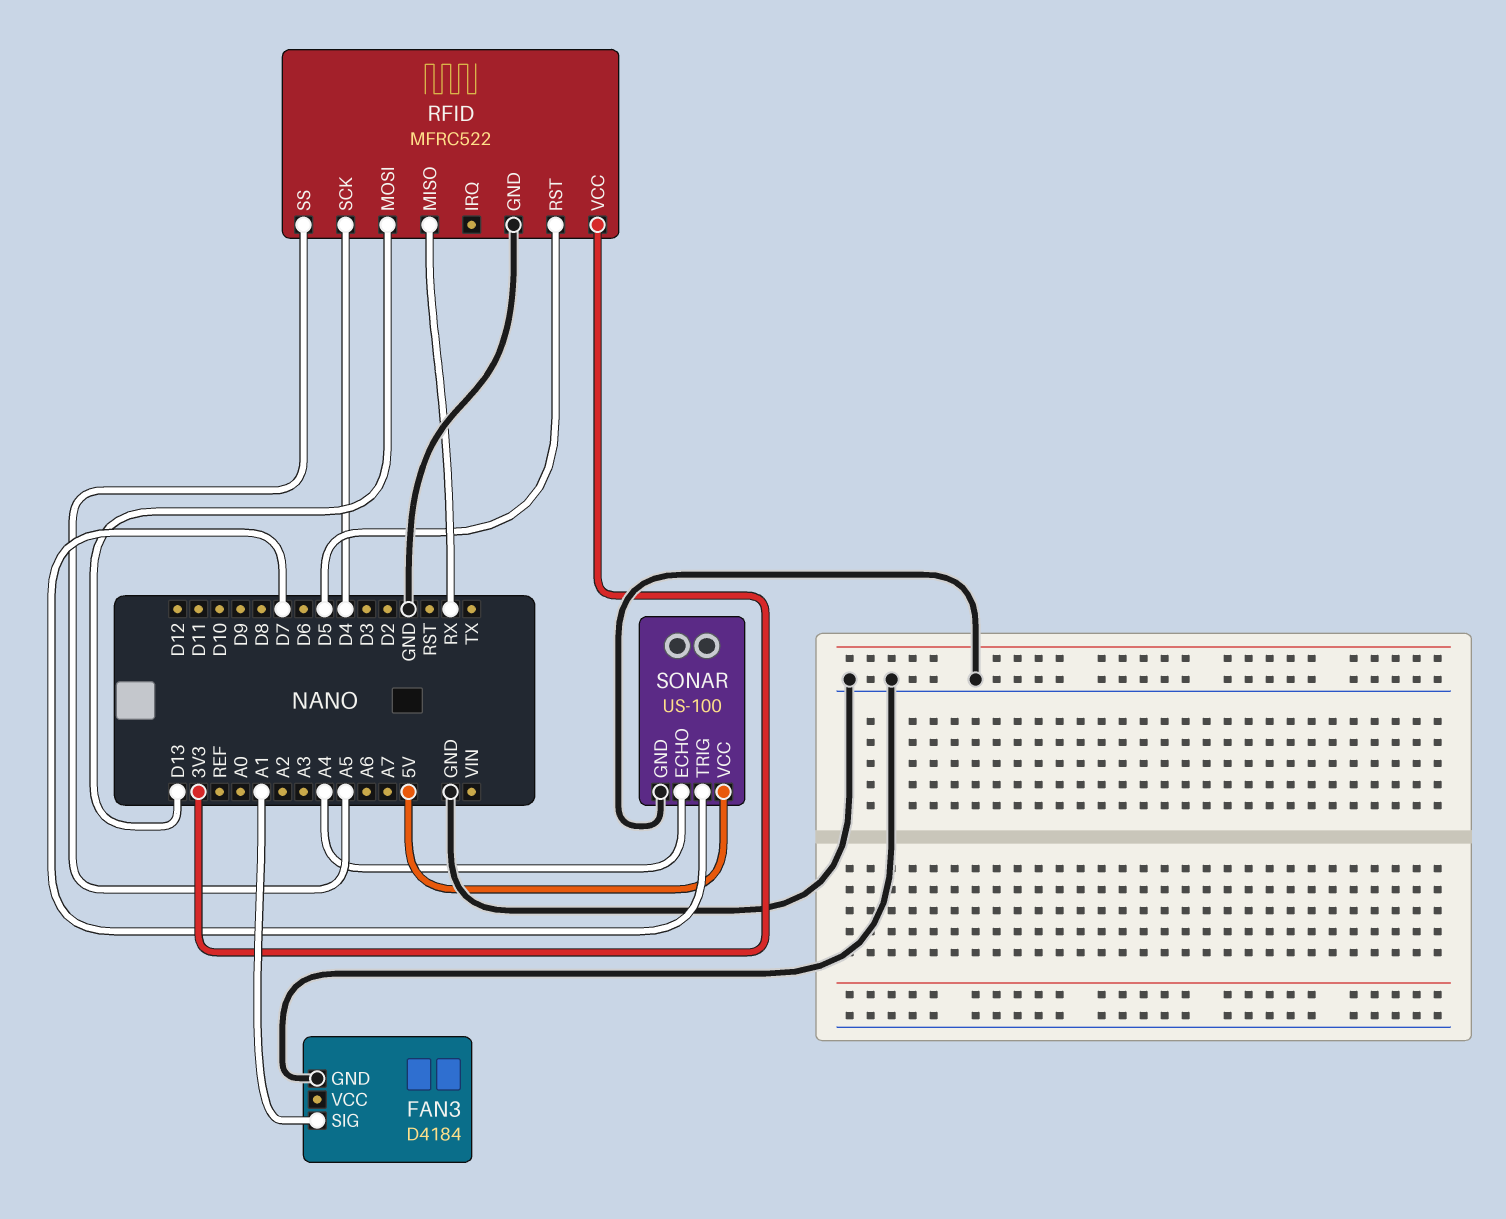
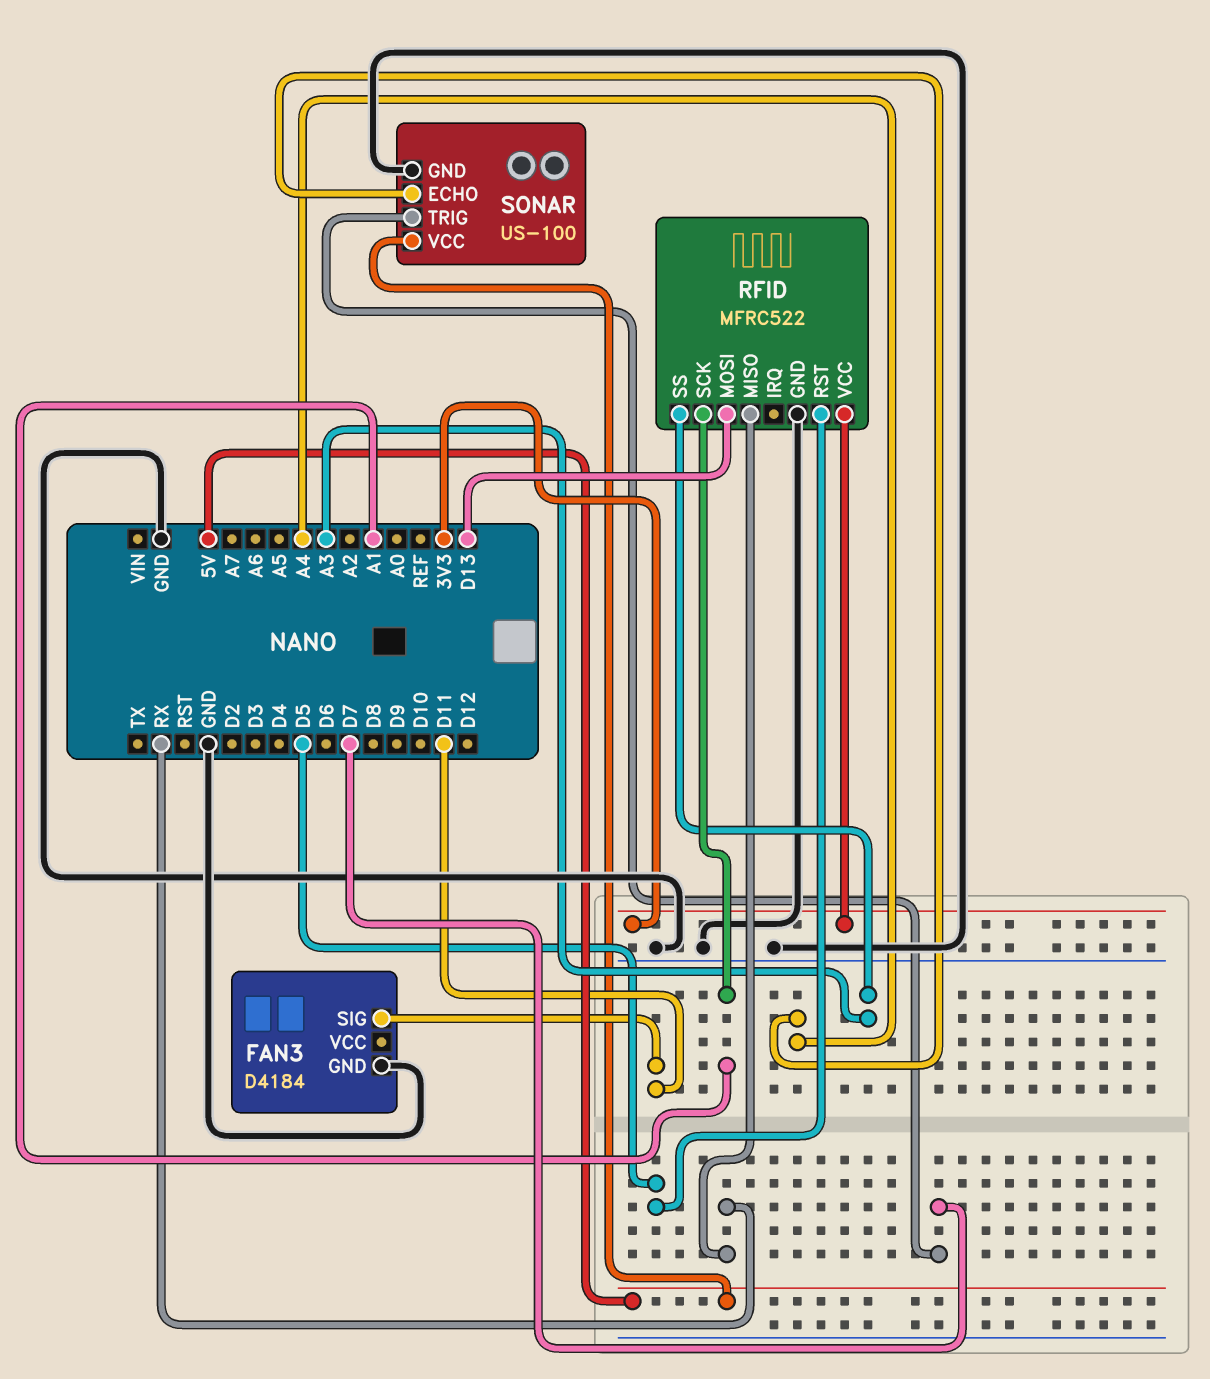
FAN3 pin SIG: A1 -> D11
RFID pin SCK: D4 -> A1
RFID pin SS: A5 -> A3

